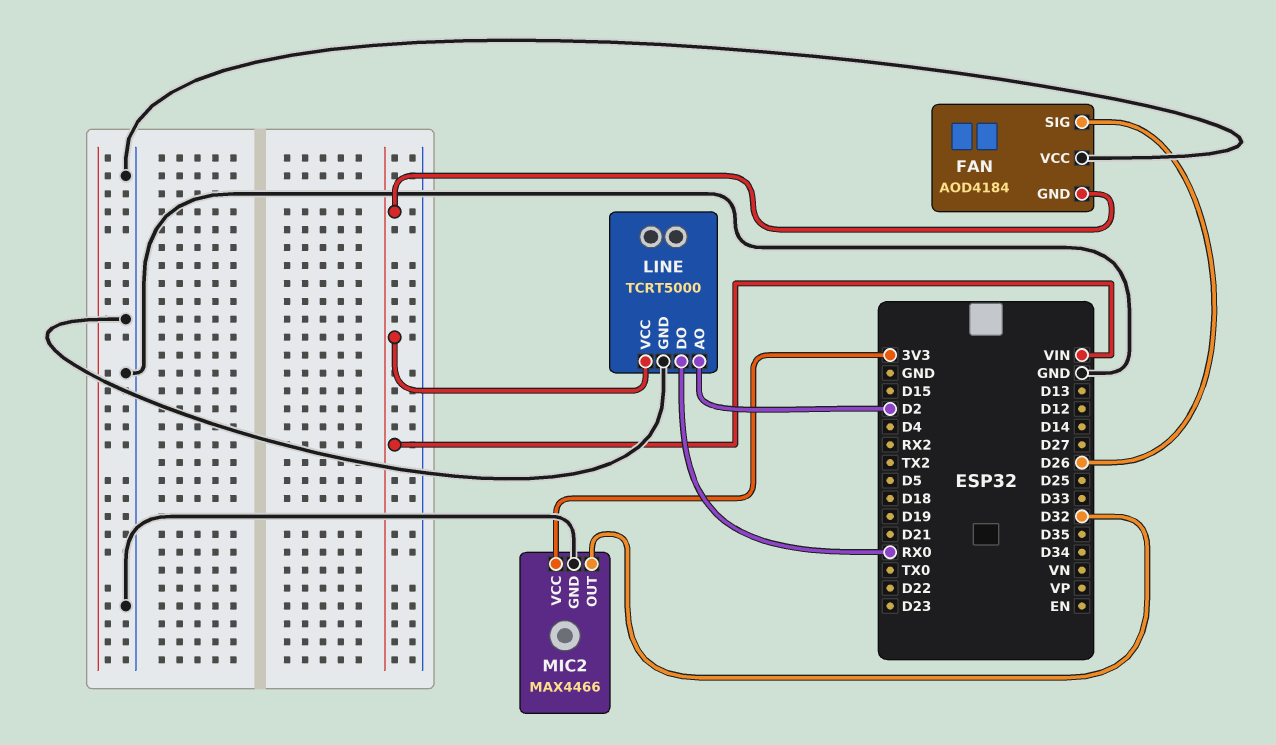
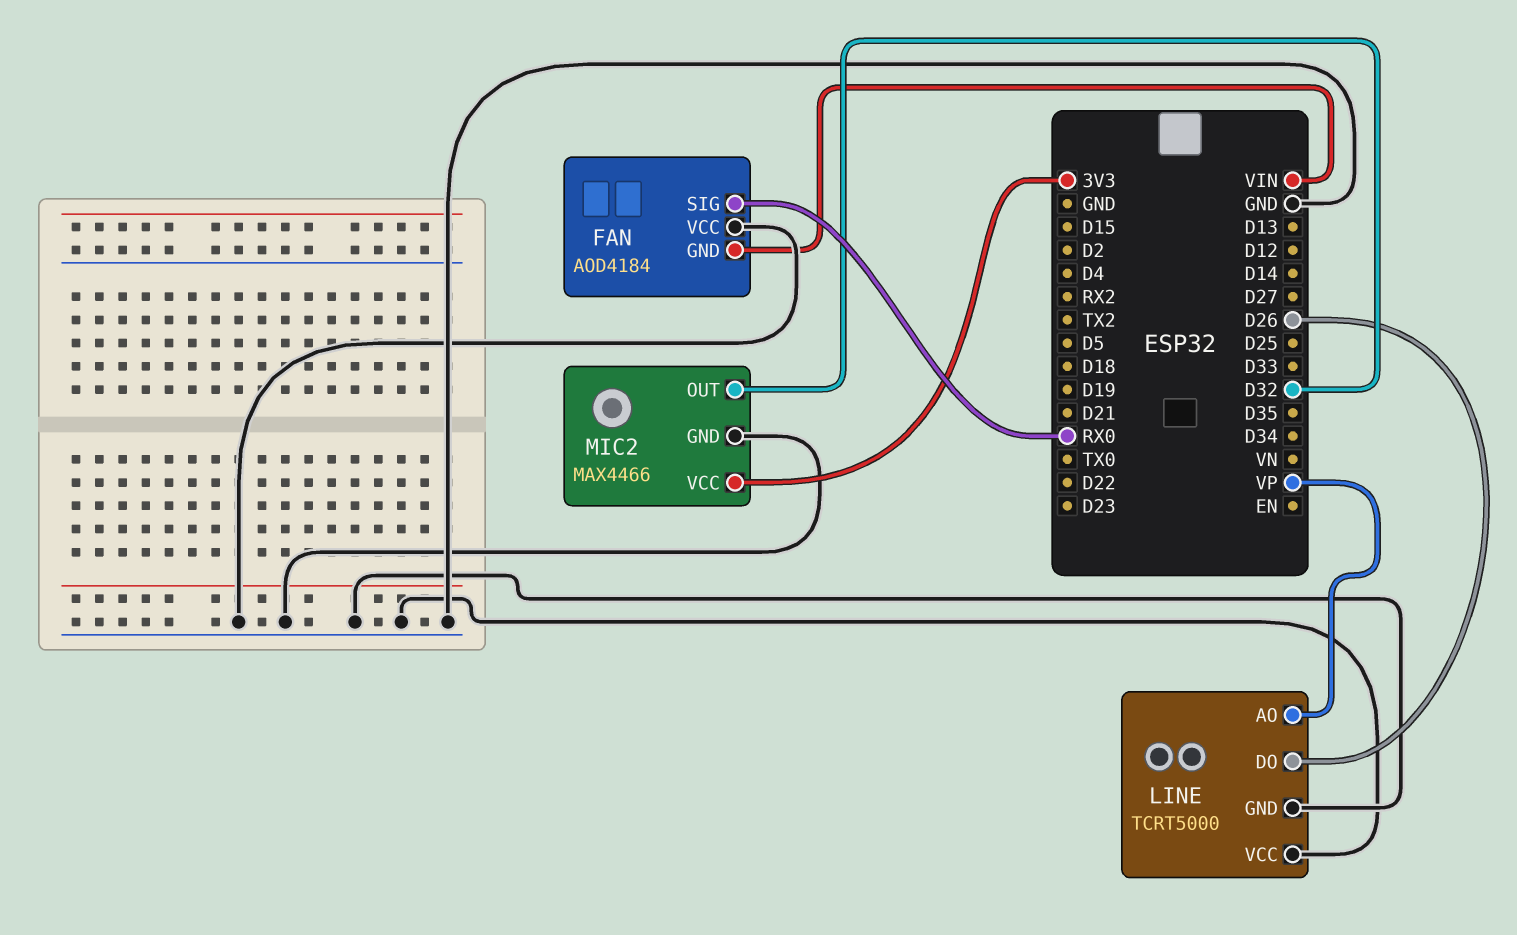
FAN pin SIG: D26 -> RX0
LINE pin AO: D2 -> VP
LINE pin DO: RX0 -> D26
LINE pin VCC: VIN -> GND

